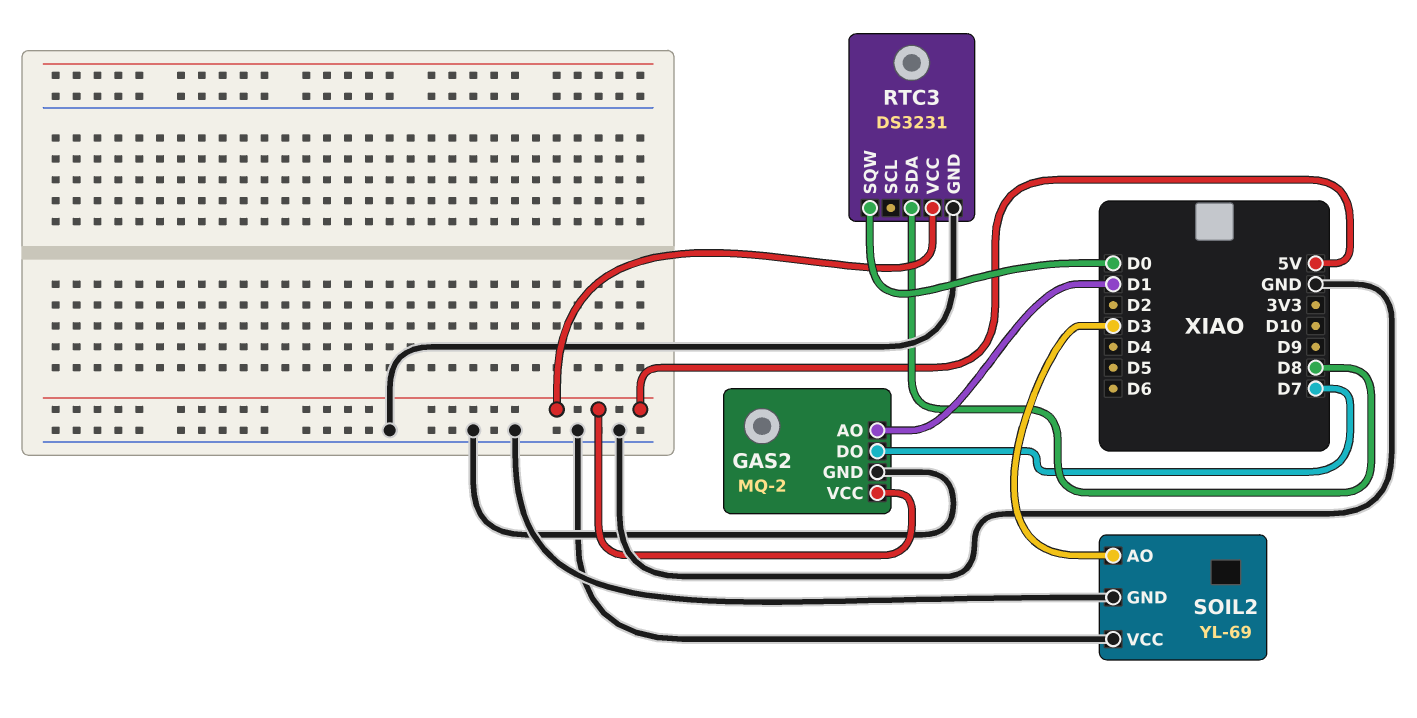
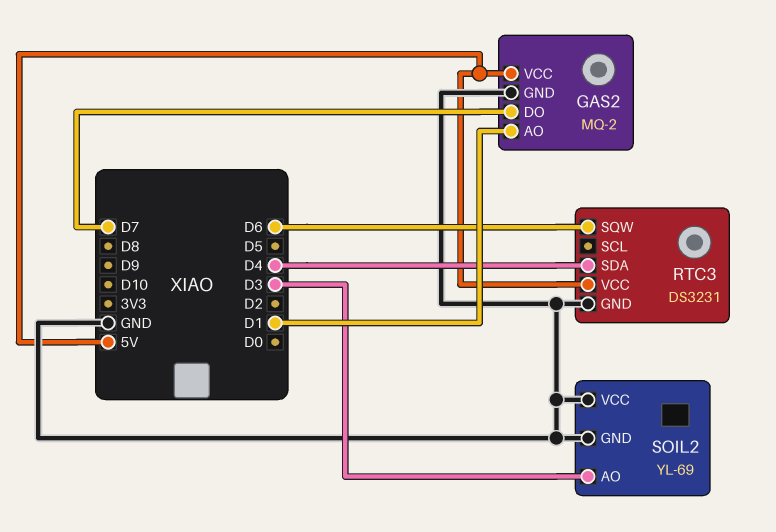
RTC3 pin SDA: D8 -> D4
RTC3 pin SQW: D0 -> D6

